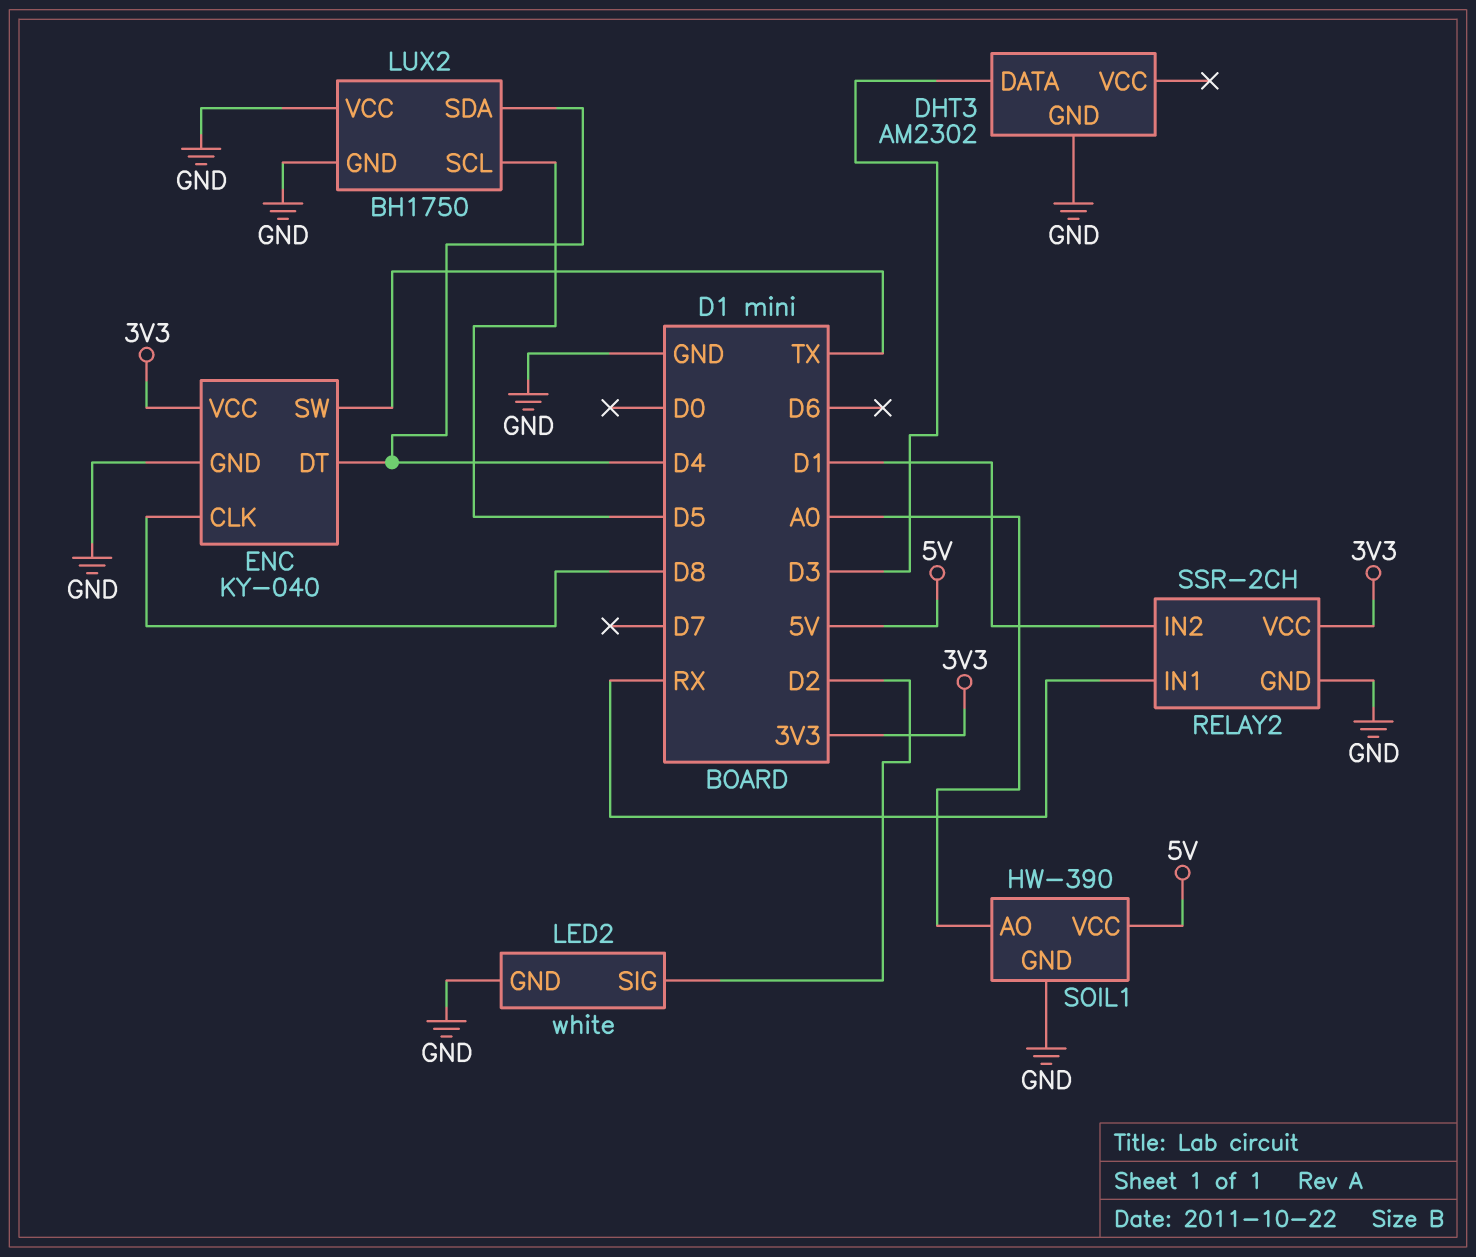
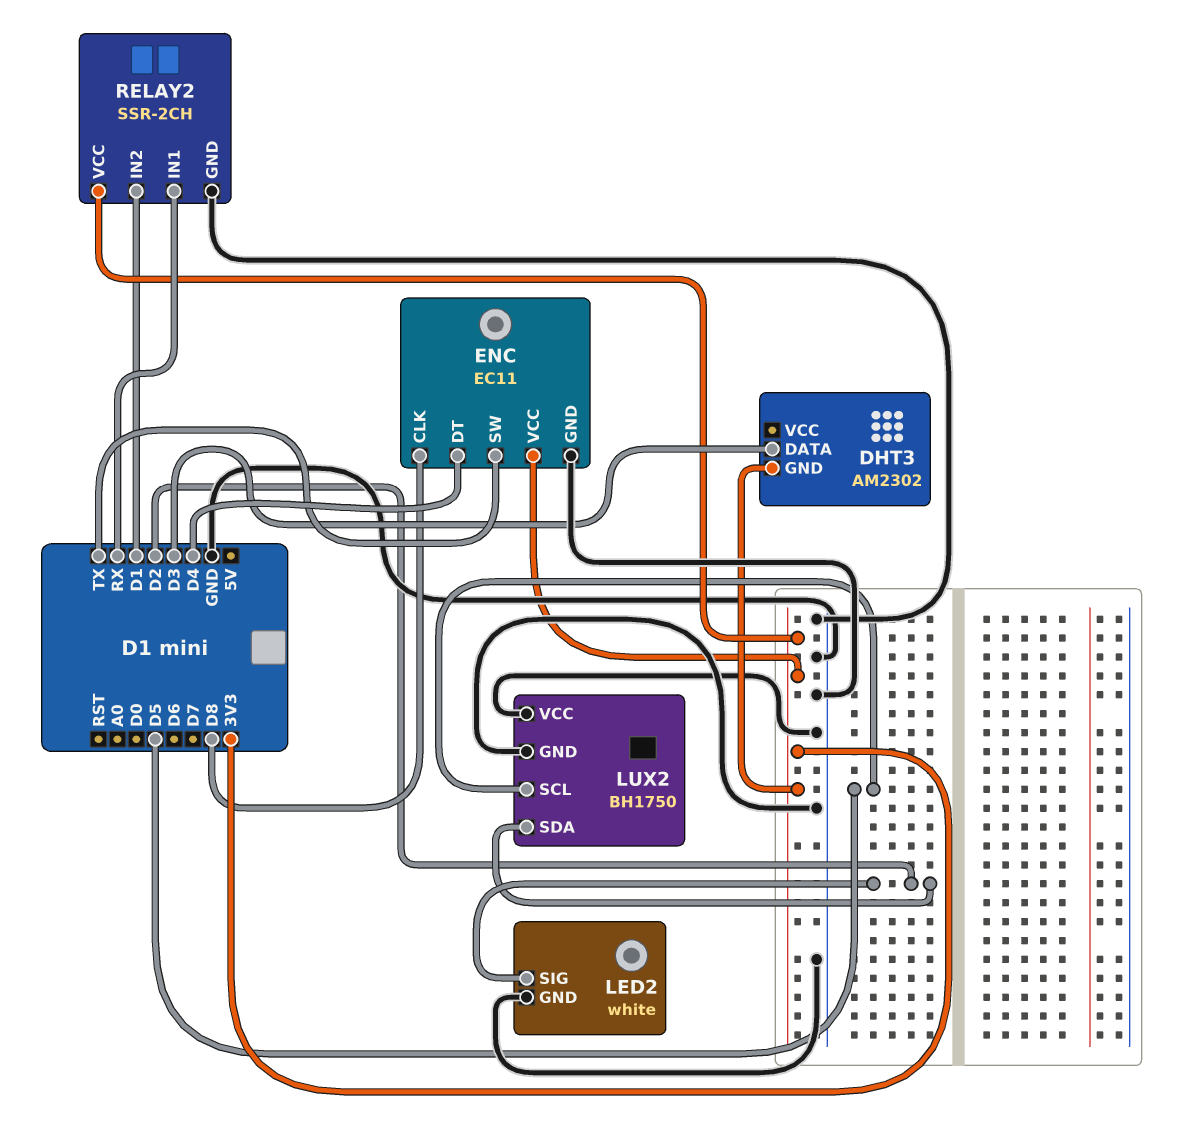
DHT3 pin GND: GND -> 3V3
ENC: KY-040 -> EC11
LUX2 pin SDA: D4 -> D2
SOIL1: HW-390 -> none
SOIL1 pin AO: A0 -> none
SOIL1 pin GND: GND -> none
SOIL1 pin VCC: 5V -> none

